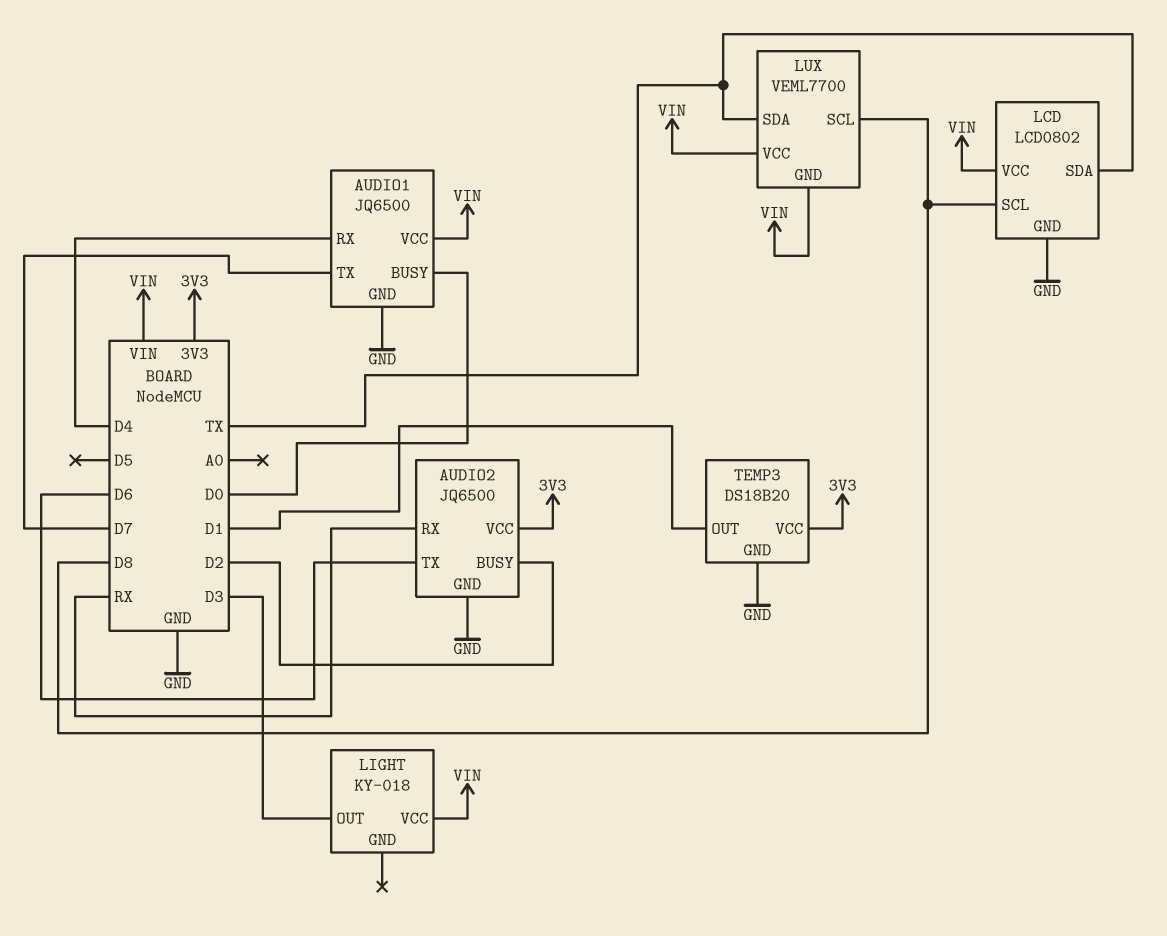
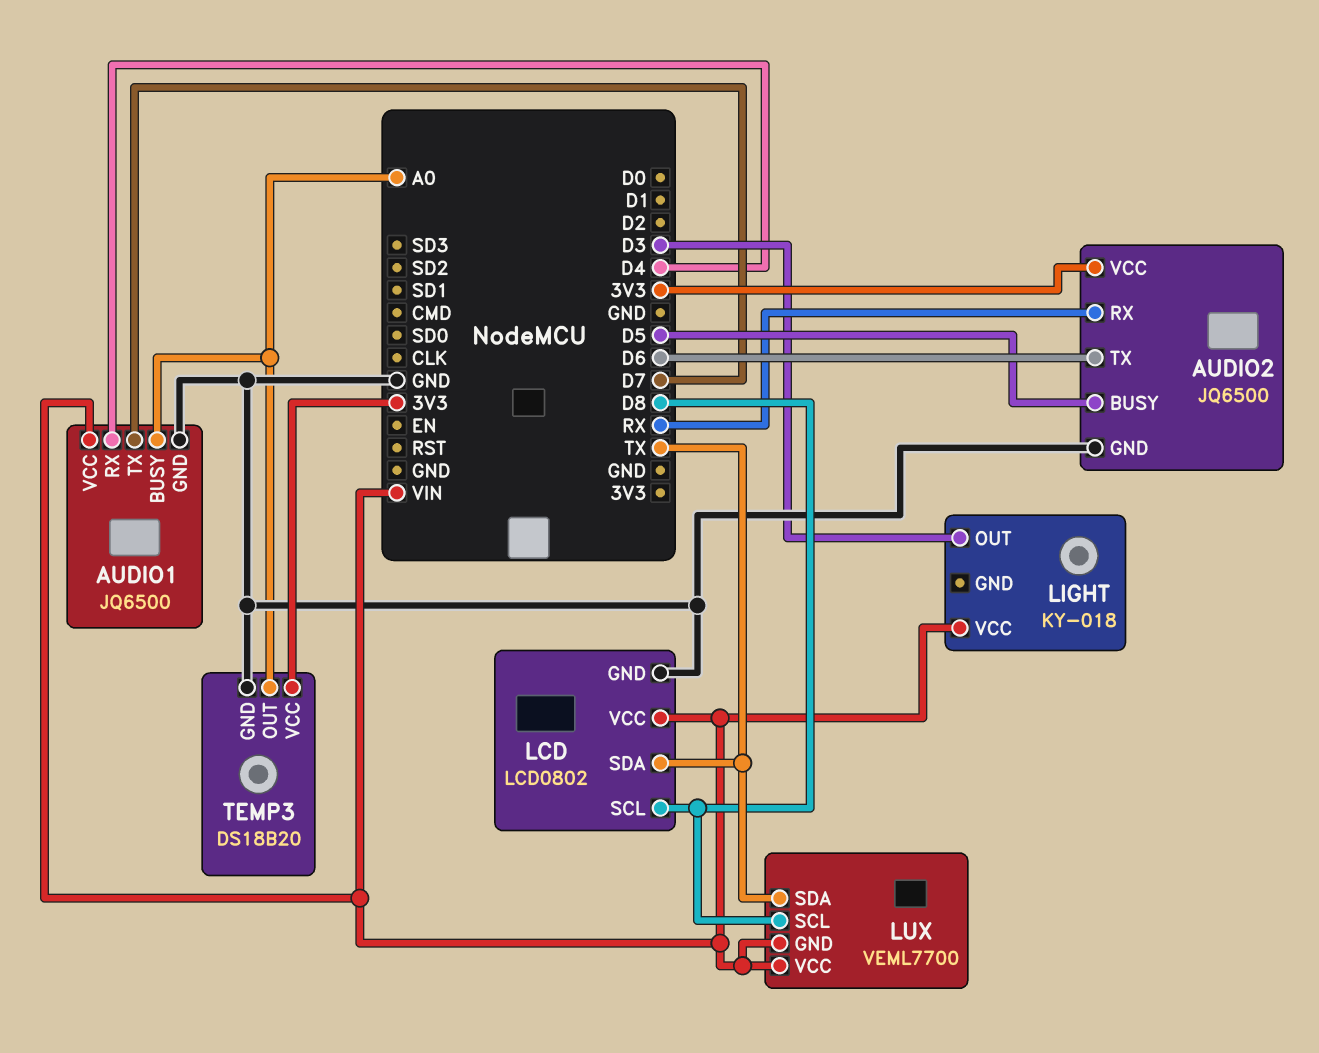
AUDIO1 pin BUSY: D0 -> A0
AUDIO2 pin BUSY: D2 -> D5
TEMP3 pin OUT: D1 -> A0

